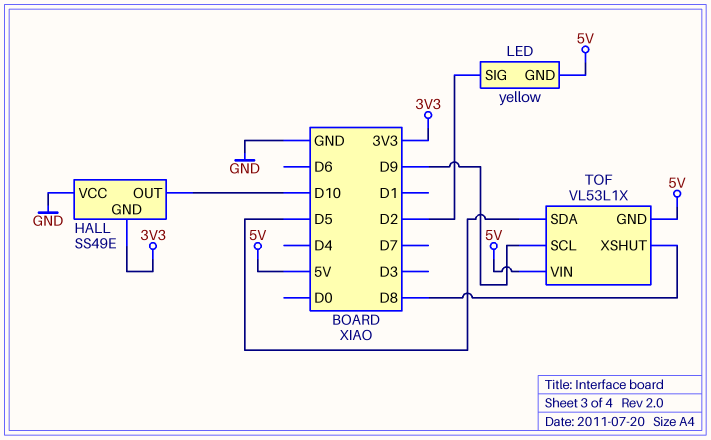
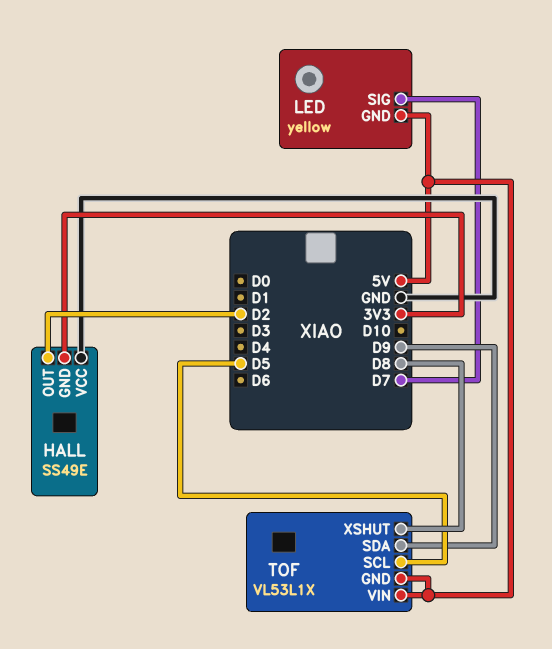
HALL pin OUT: D10 -> D2
LED pin SIG: D2 -> D7
TOF pin SCL: D9 -> D5
TOF pin SDA: D5 -> D9

